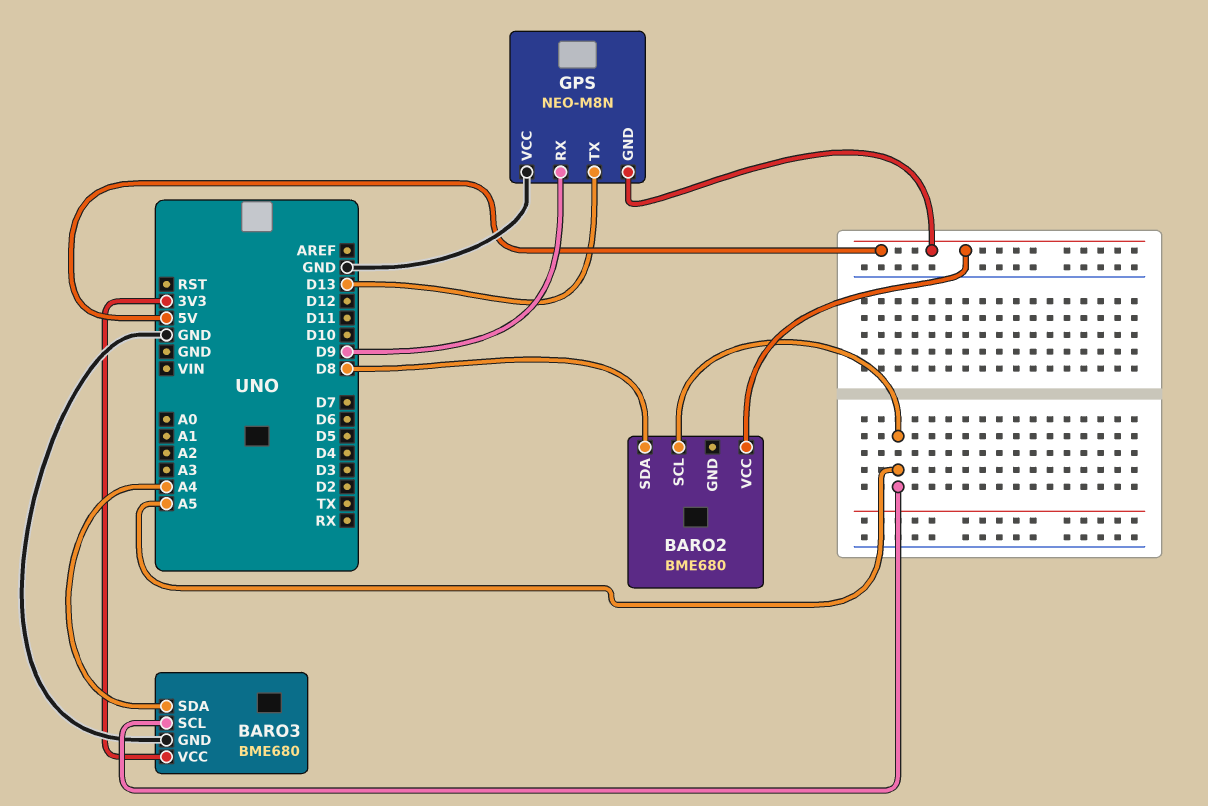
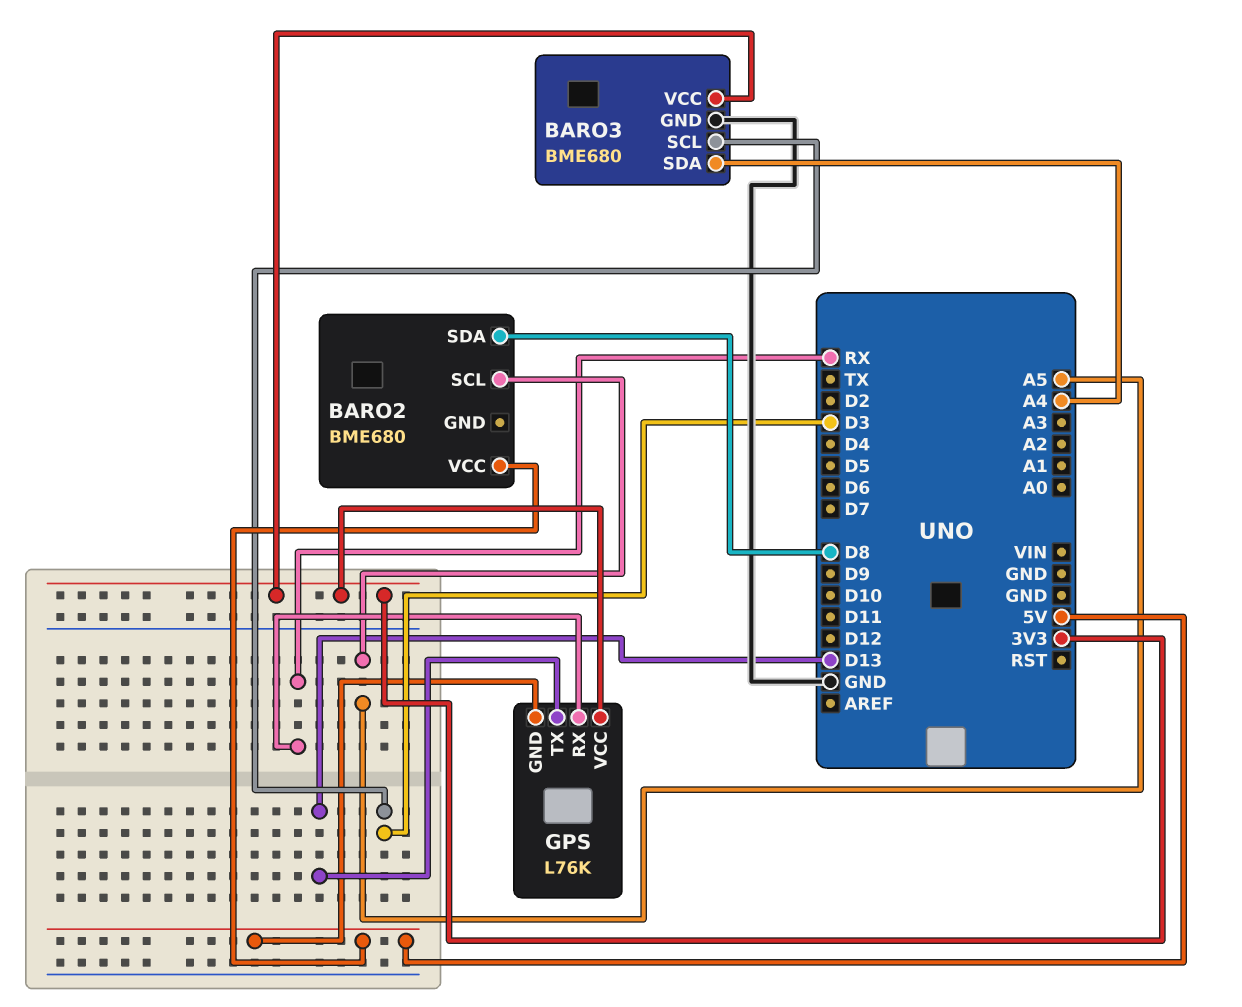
BARO3 pin SCL: A5 -> D3
GPS: NEO-M8N -> L76K
GPS pin RX: D9 -> RX
GPS pin VCC: GND -> 3V3

